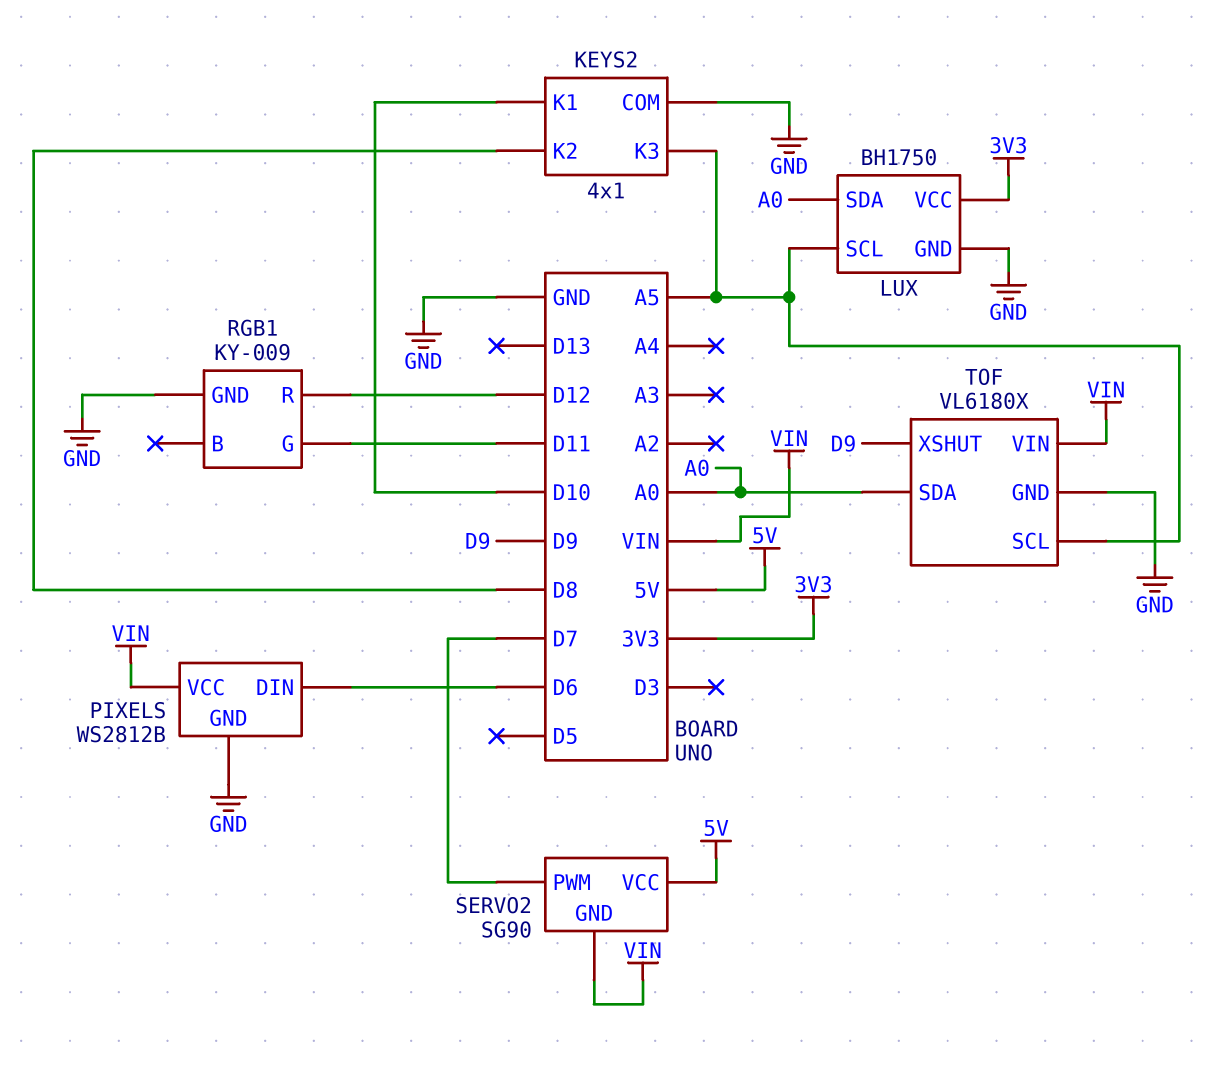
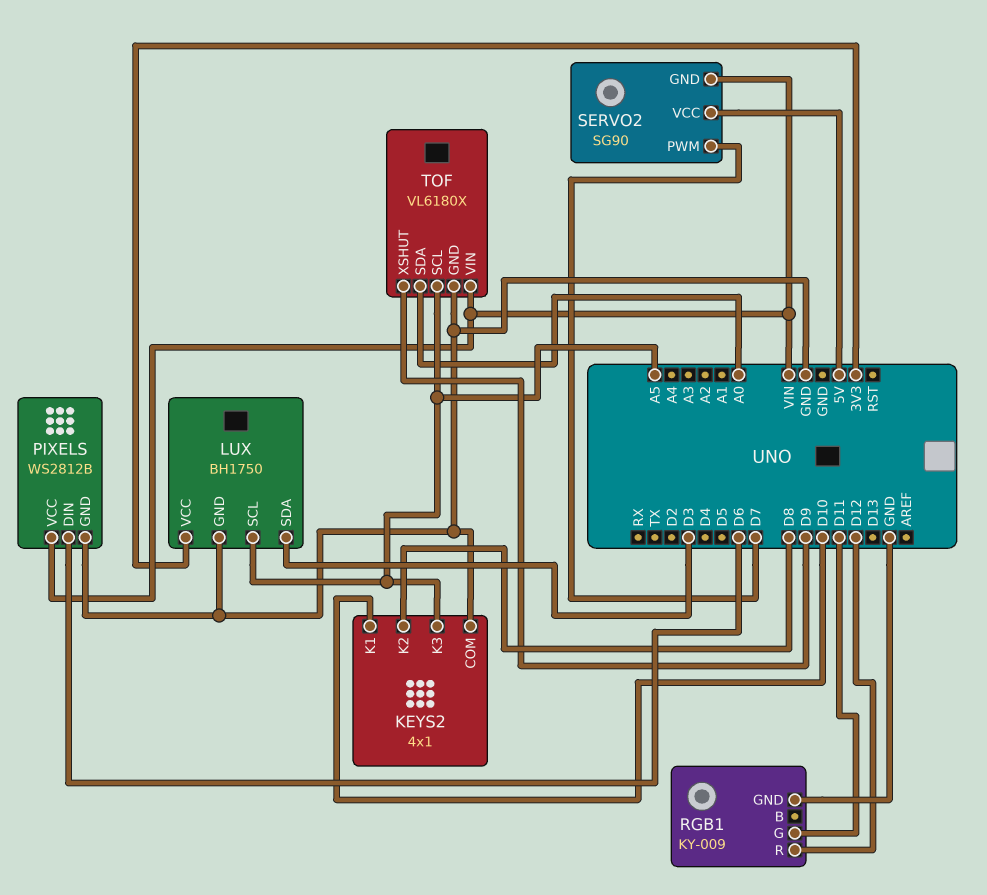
LUX pin SDA: A0 -> D3

